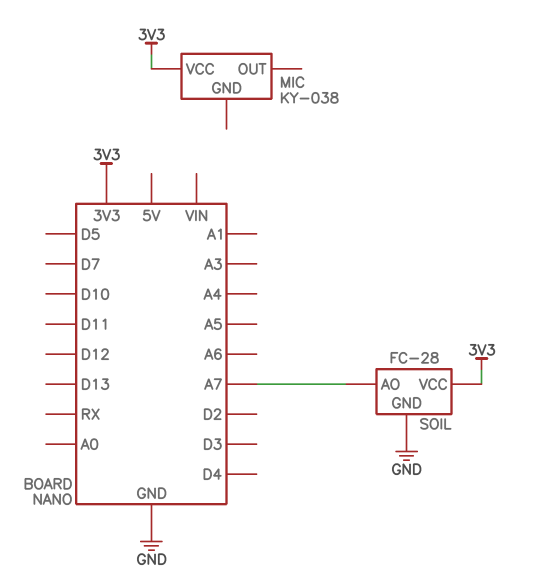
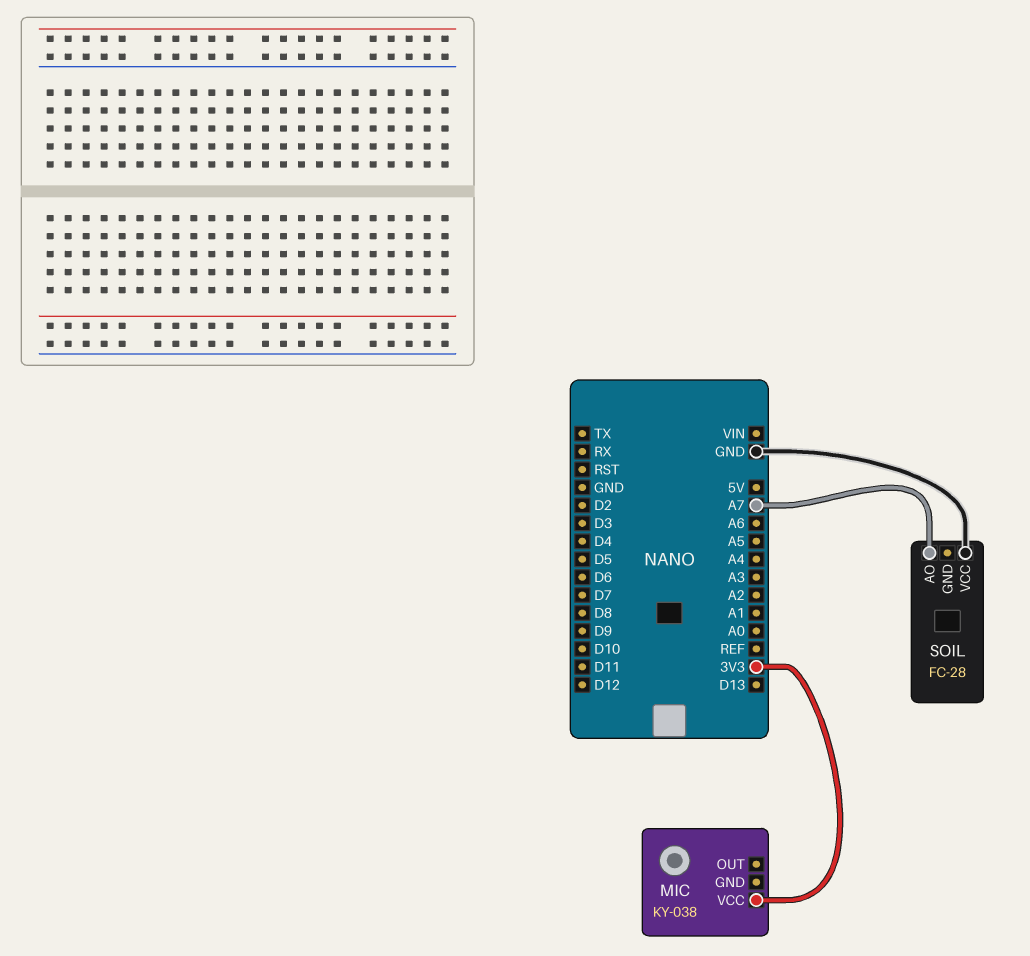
SOIL pin GND: GND -> none
SOIL pin VCC: 3V3 -> GND

